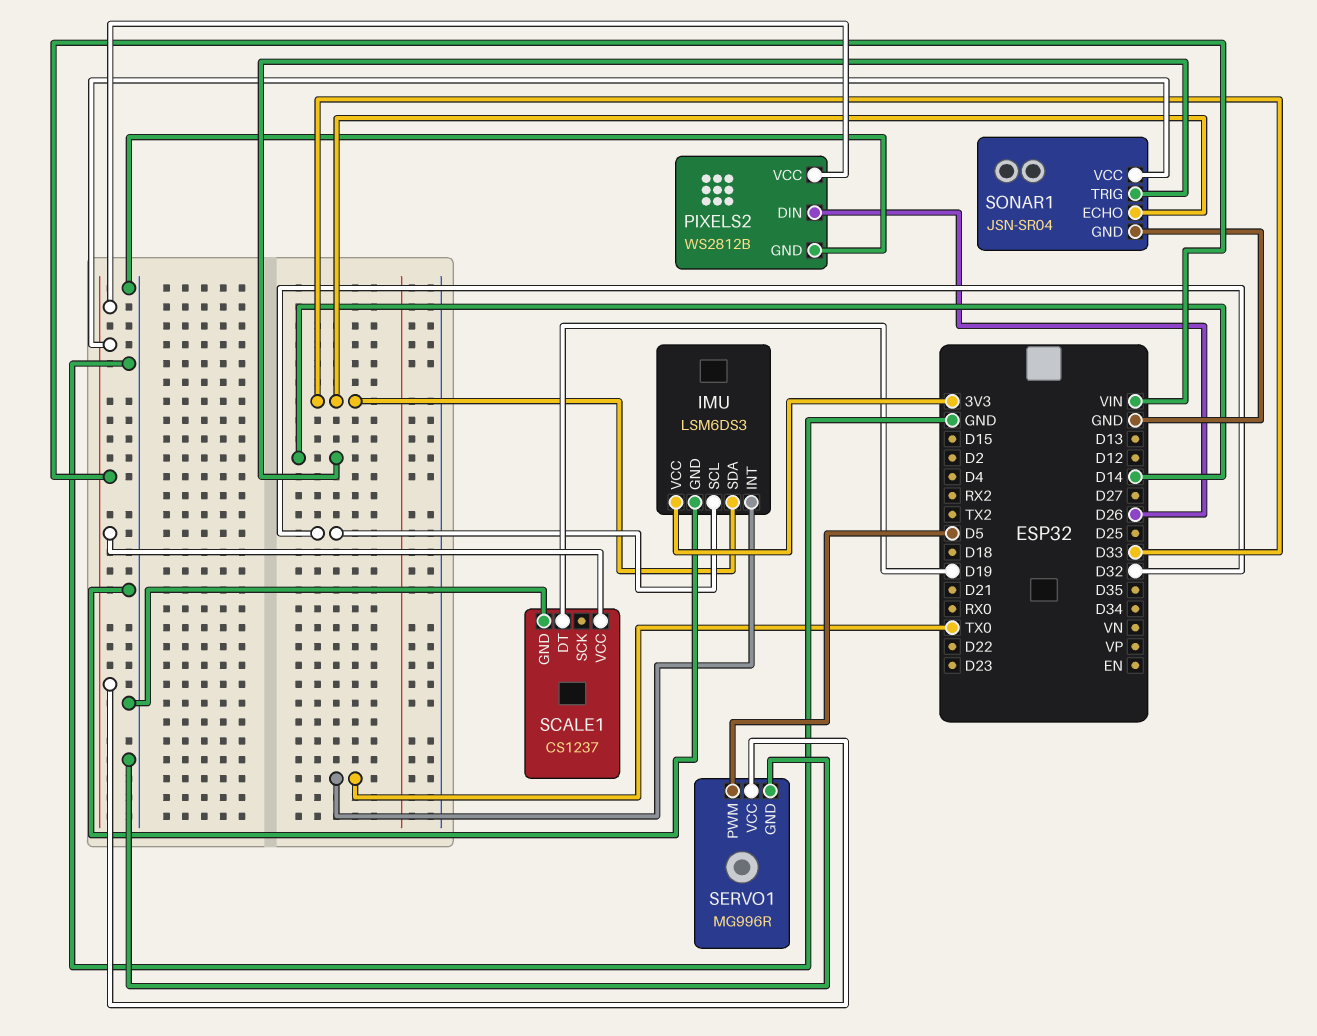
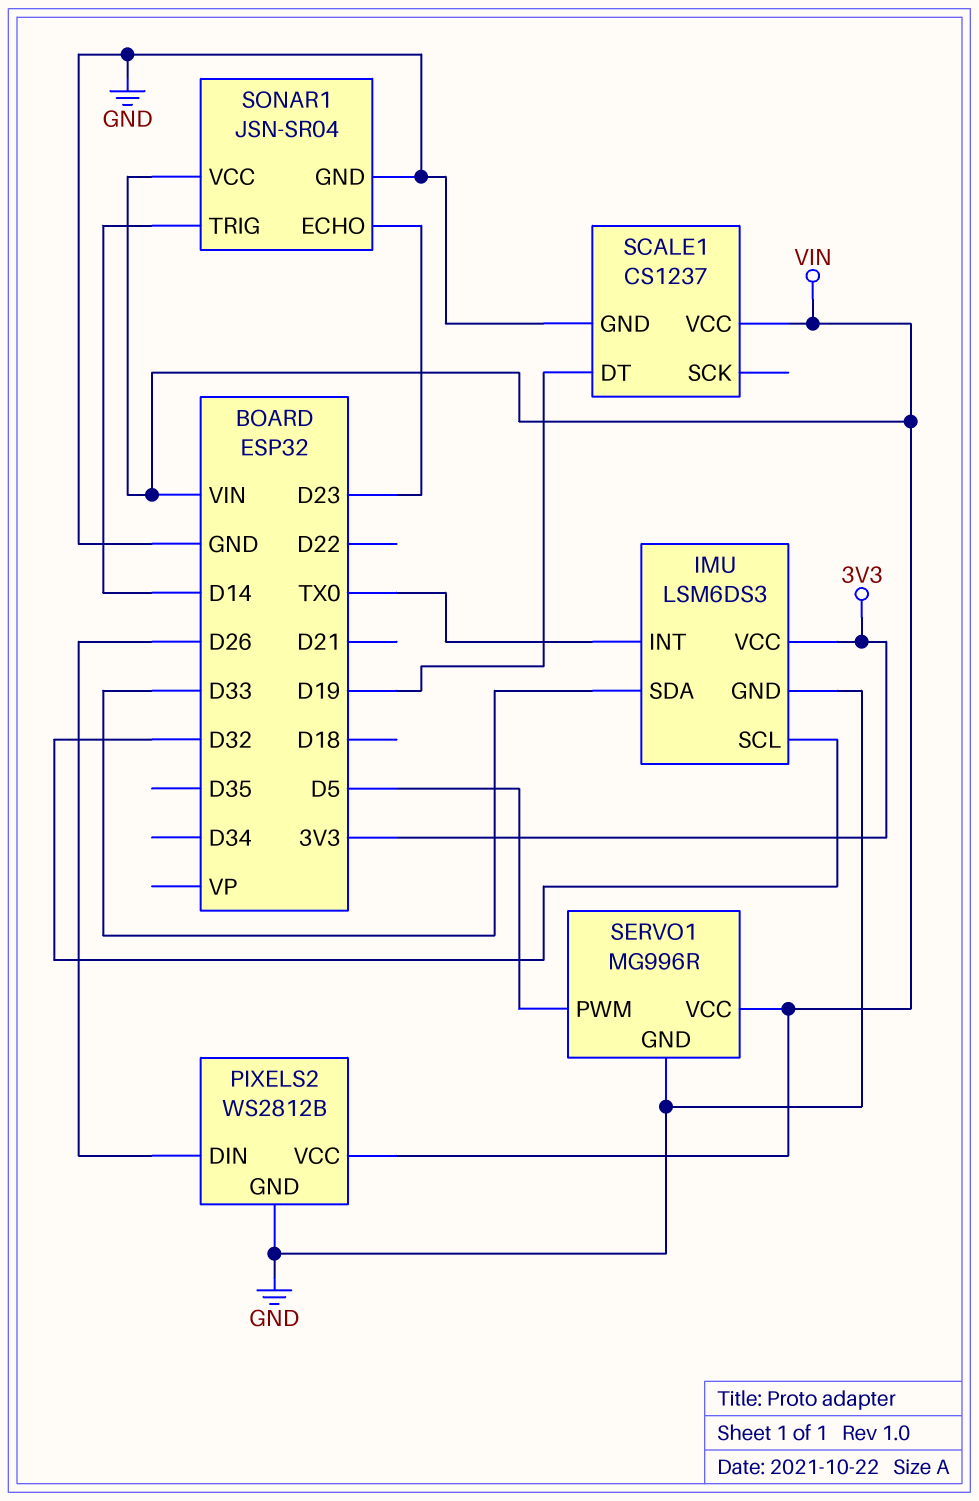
SONAR1 pin ECHO: D33 -> D23

